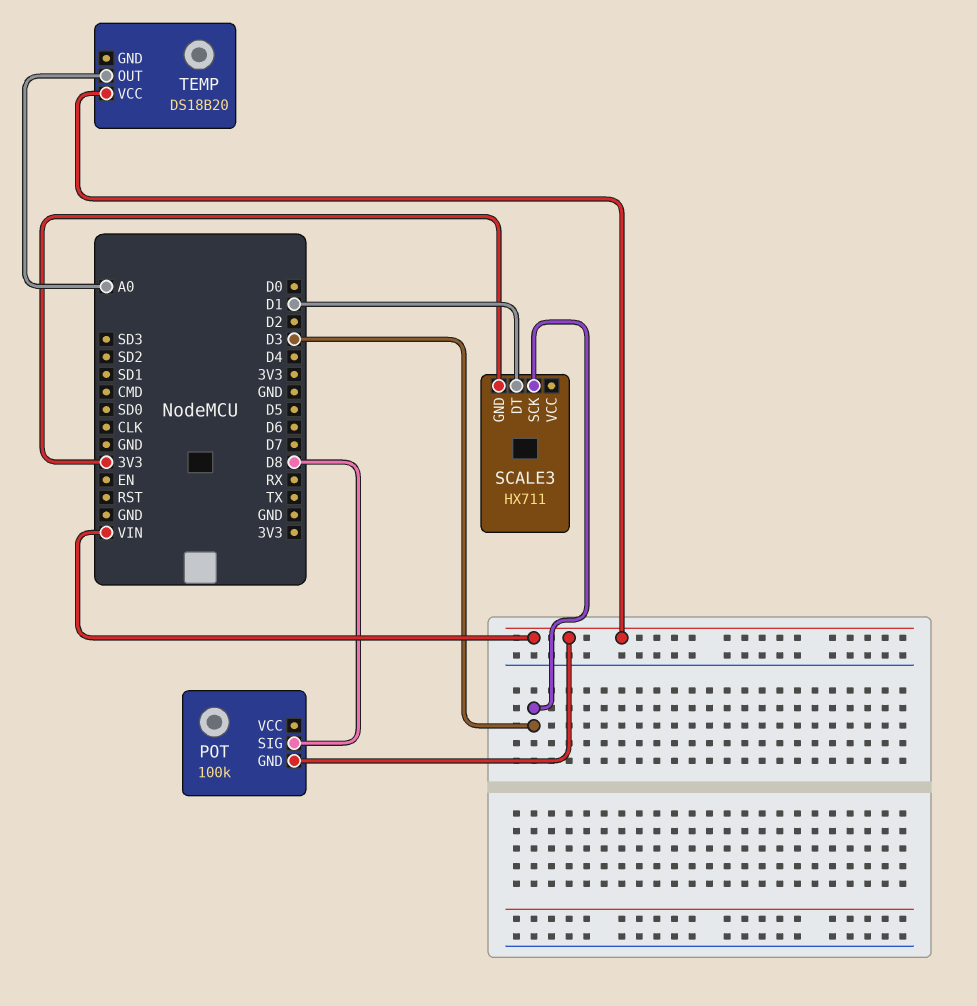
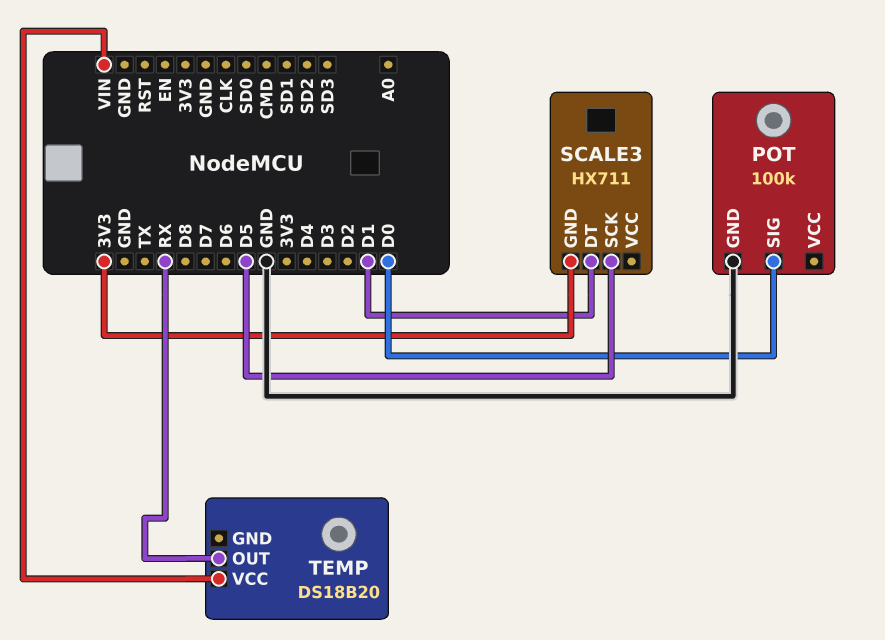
POT pin GND: VIN -> GND
POT pin SIG: D8 -> D0
SCALE3 pin SCK: D3 -> D5
TEMP pin OUT: A0 -> RX

